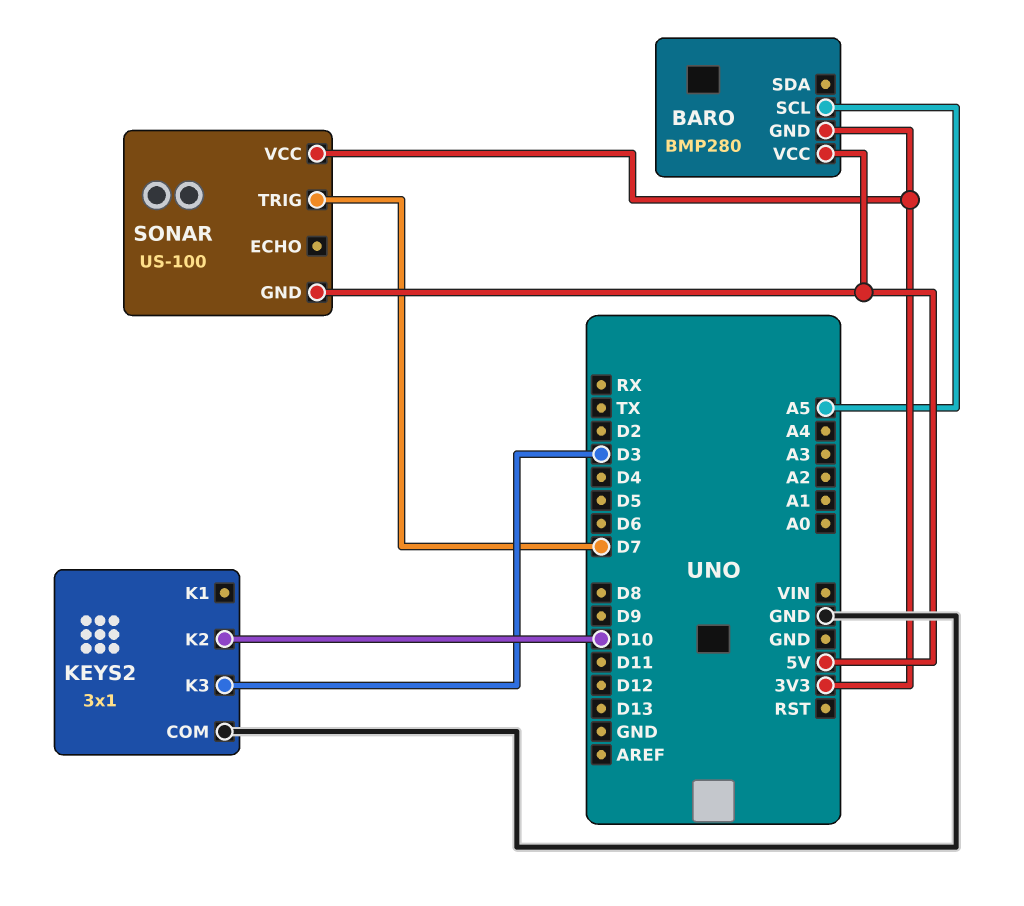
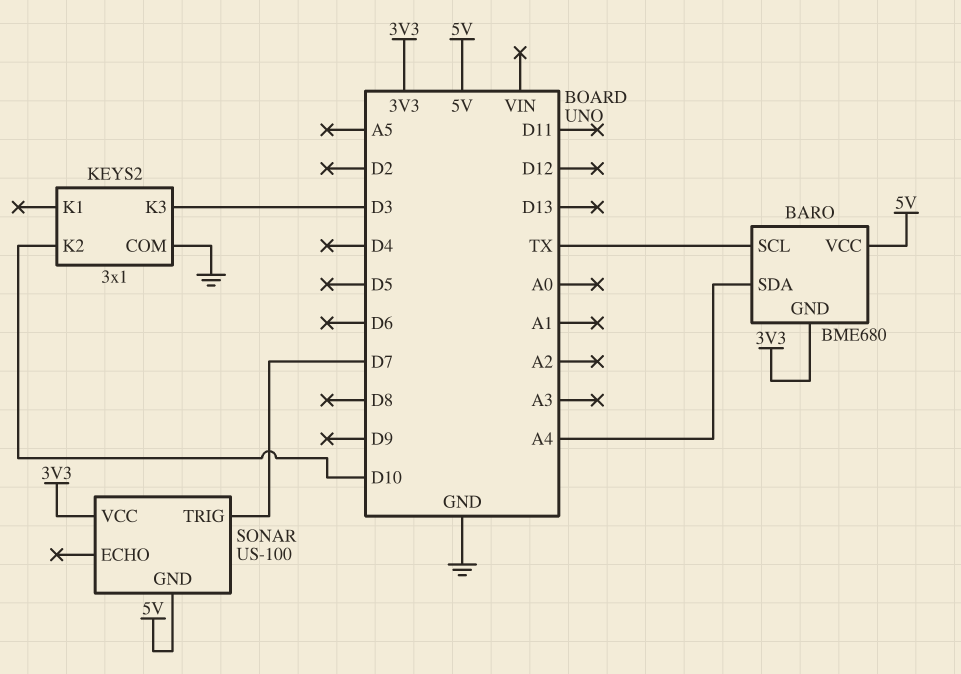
BARO: BMP280 -> BME680
BARO pin SCL: A5 -> TX
BARO pin SDA: none -> A4

